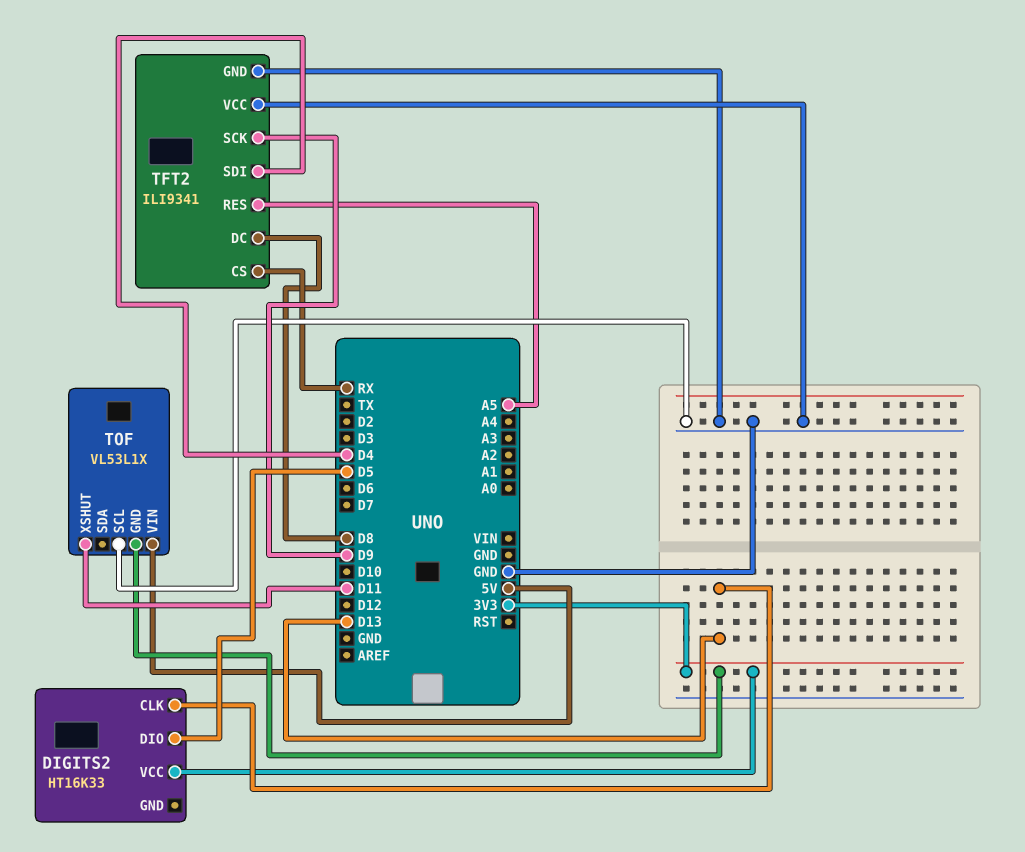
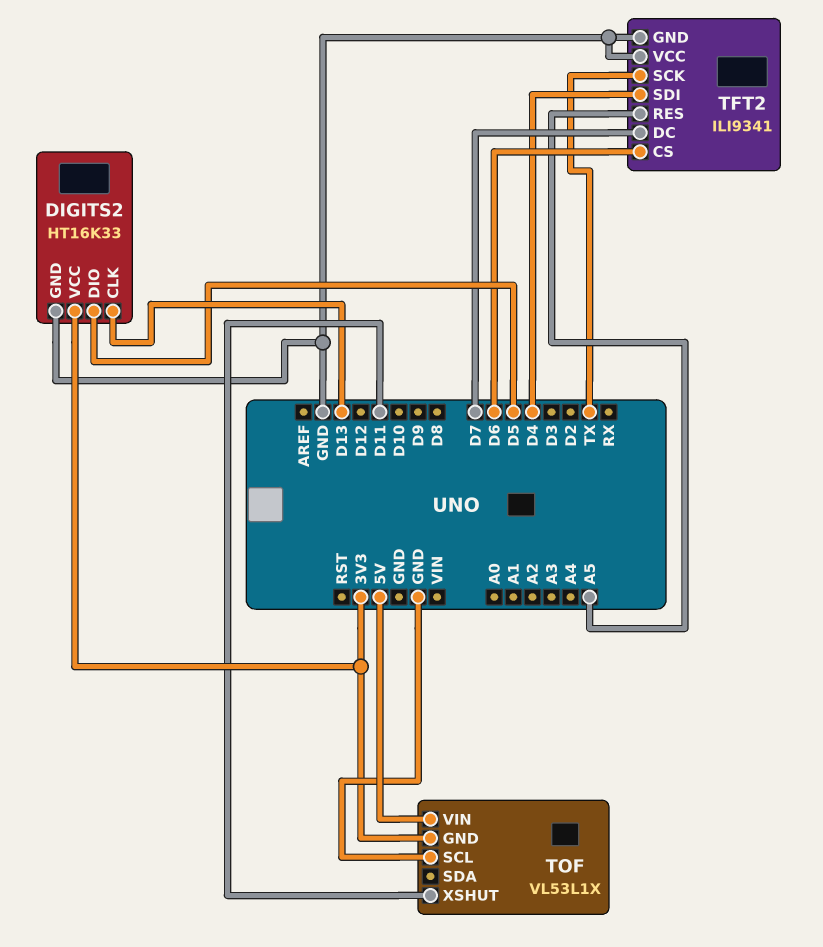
DIGITS2 pin GND: none -> GND
TFT2 pin CS: RX -> D6
TFT2 pin DC: D8 -> D7
TFT2 pin SCK: D9 -> TX

